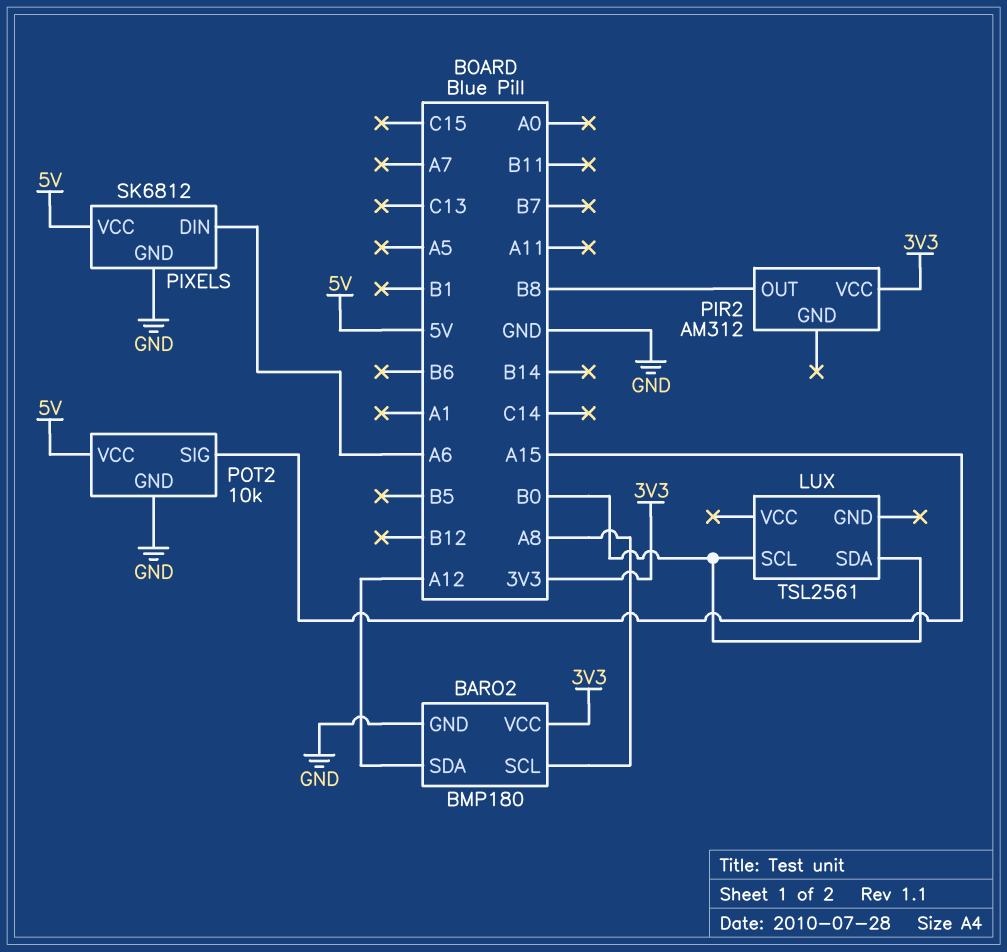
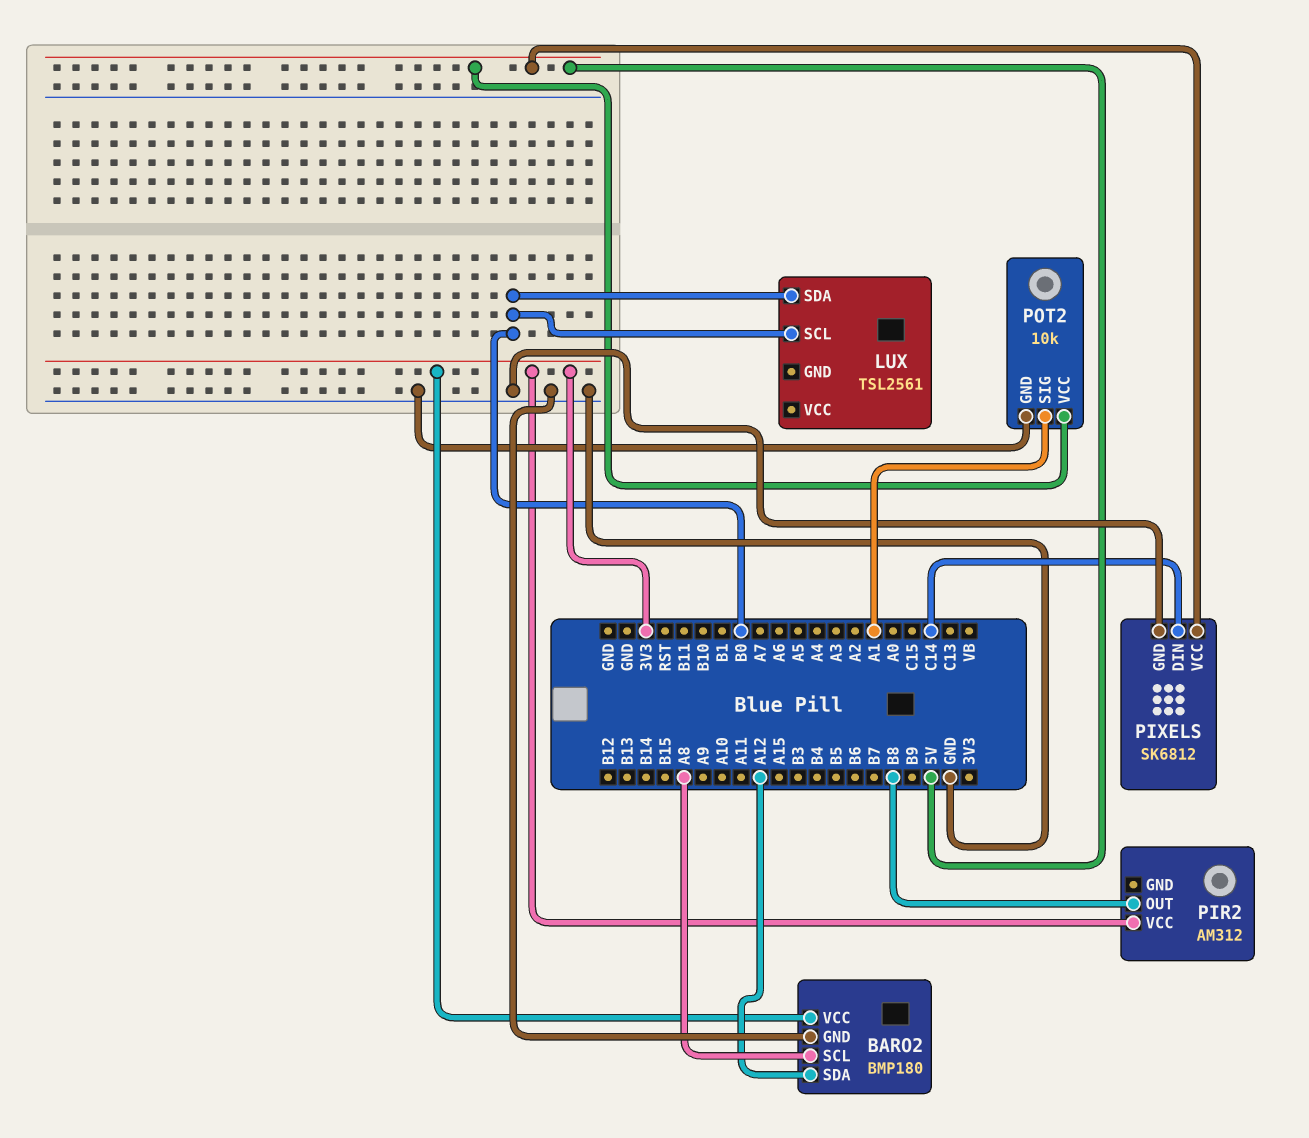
PIXELS pin DIN: A6 -> C14
POT2 pin SIG: A15 -> A1

